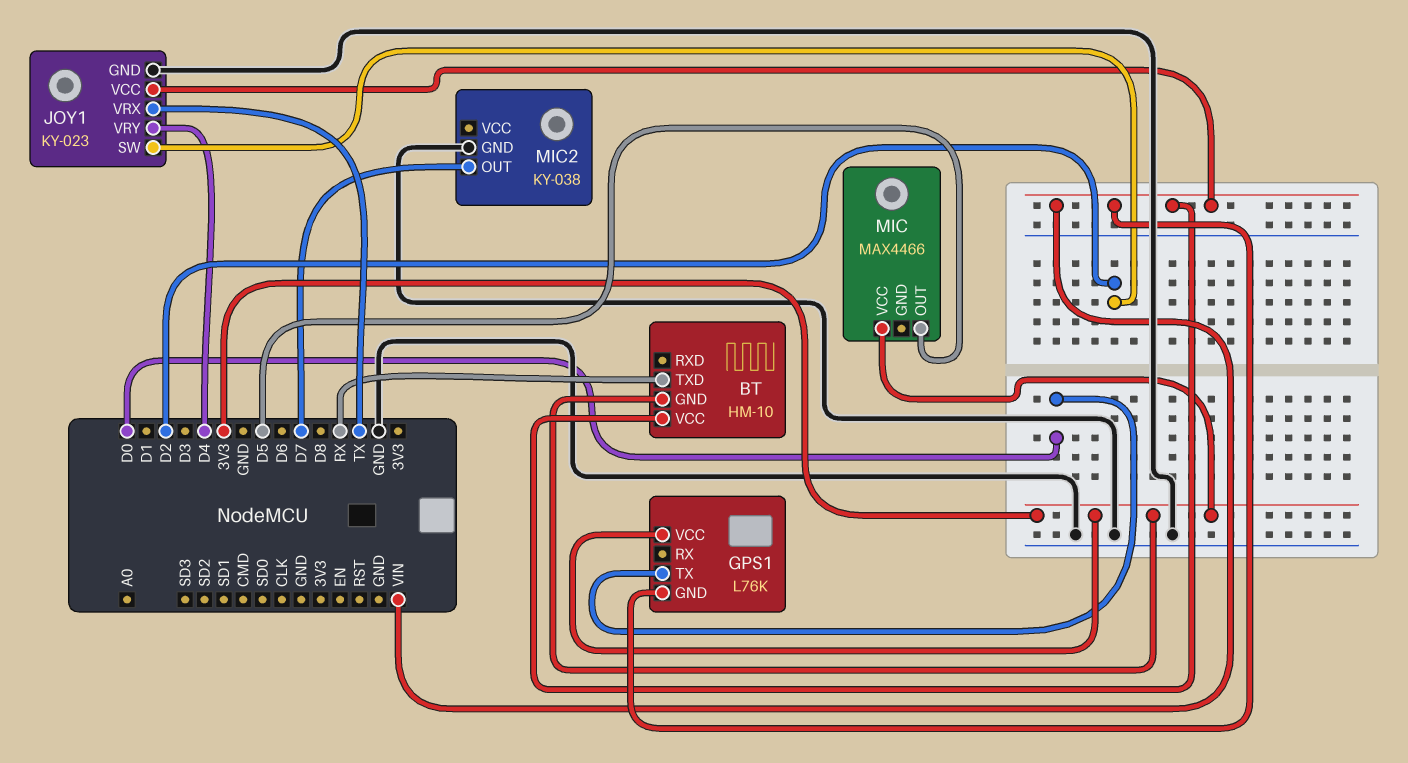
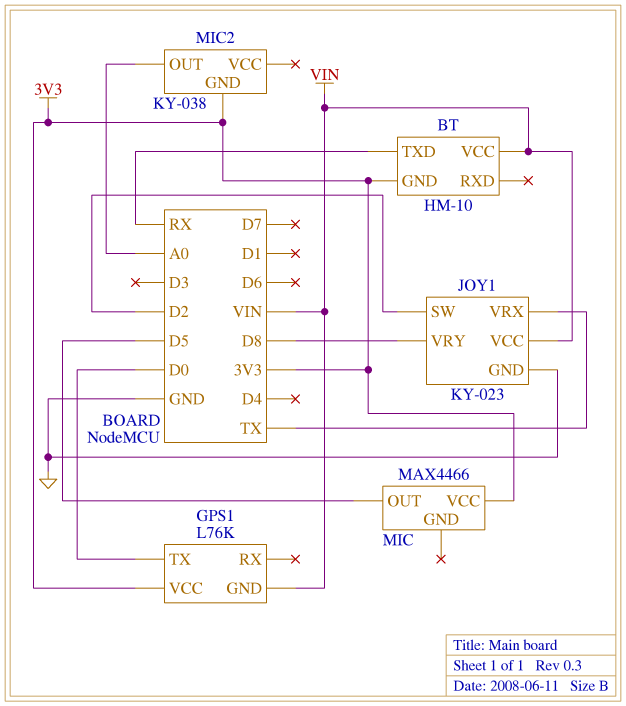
JOY1 pin VRY: D4 -> D8
MIC2 pin GND: GND -> 3V3
MIC2 pin OUT: D7 -> A0

